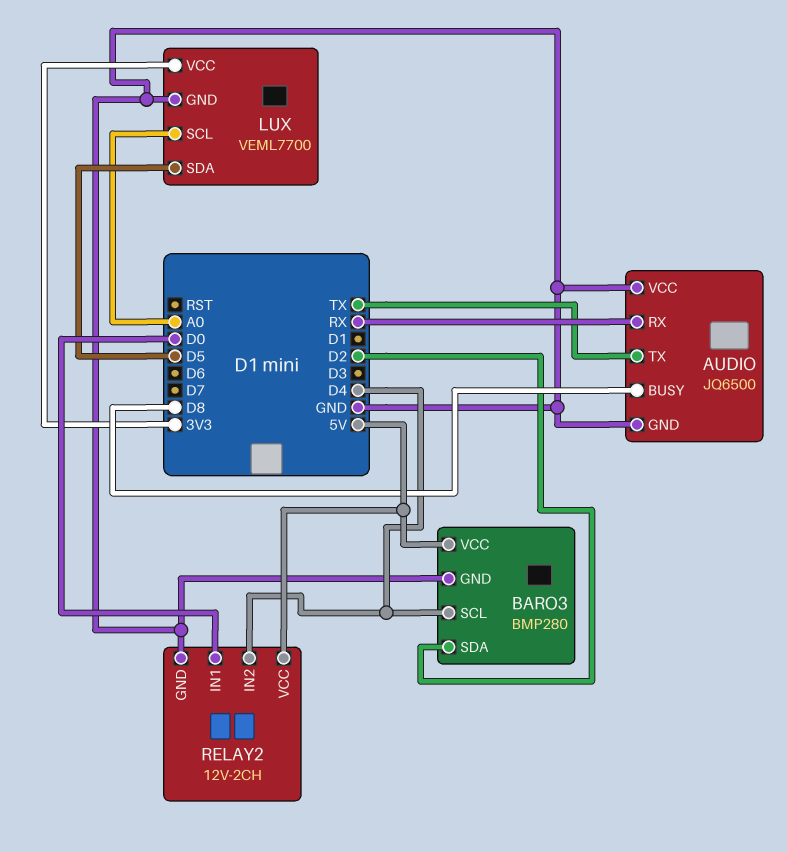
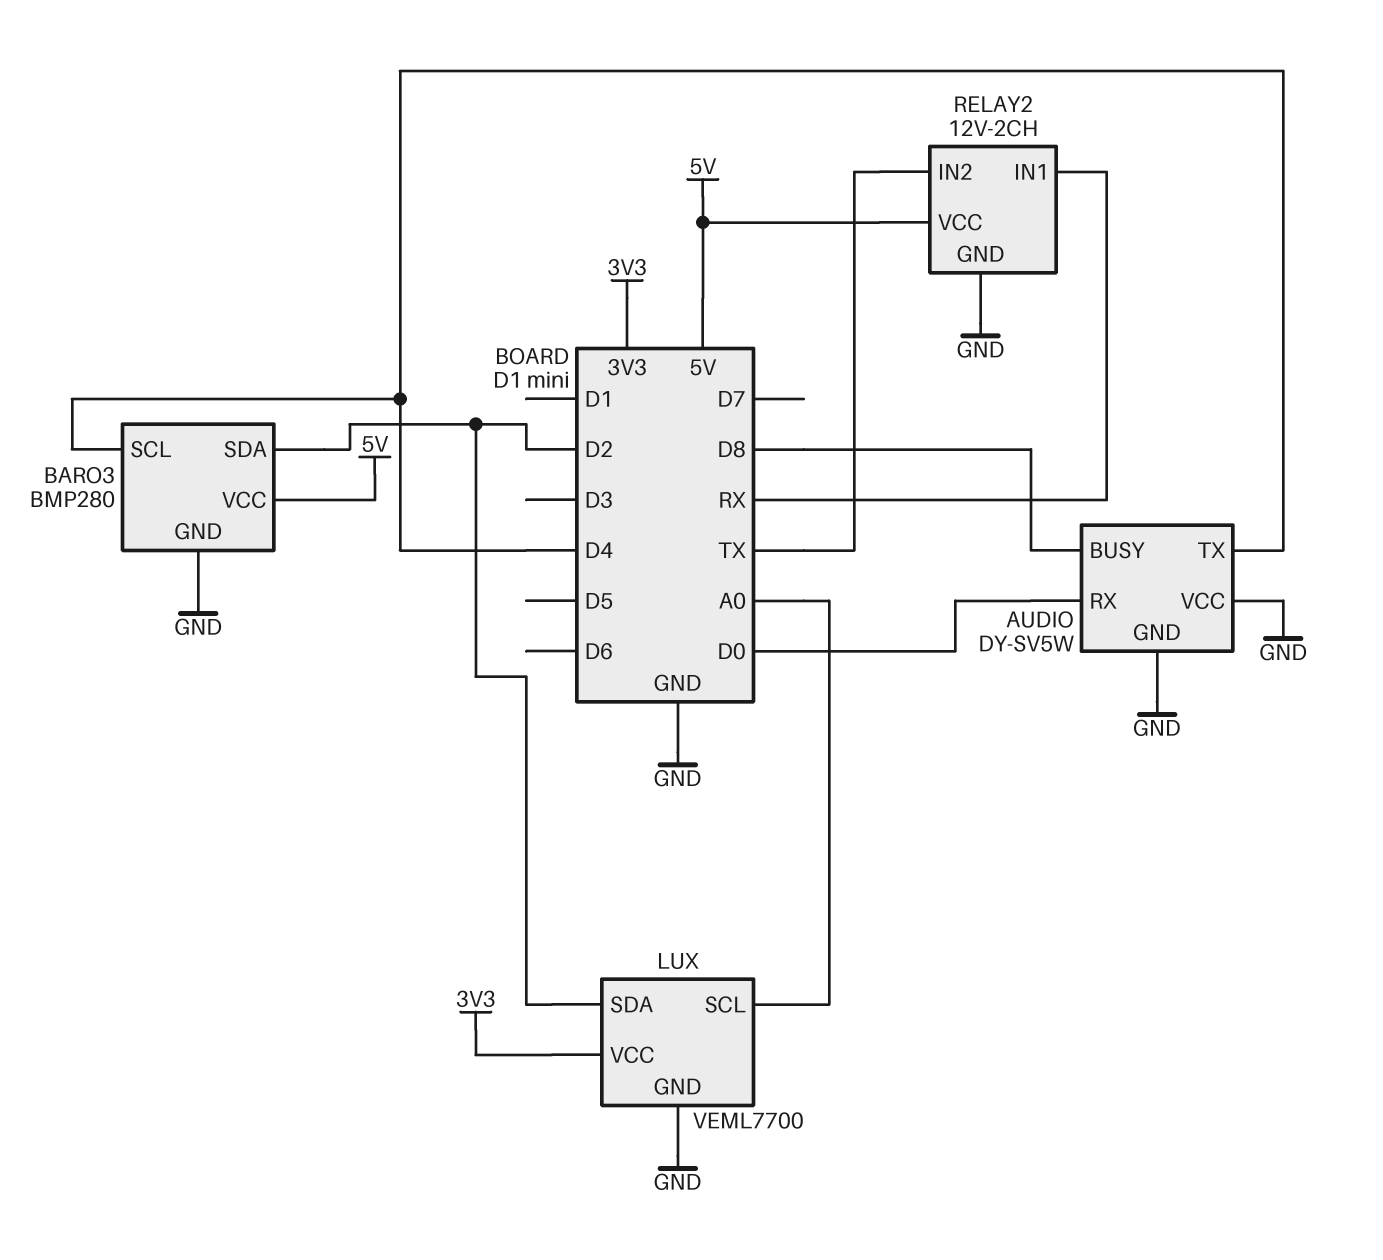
AUDIO: JQ6500 -> DY-SV5W
AUDIO pin RX: RX -> D0
AUDIO pin TX: TX -> D4
LUX pin SDA: D5 -> D2
RELAY2 pin IN1: D0 -> RX
RELAY2 pin IN2: D4 -> TX

